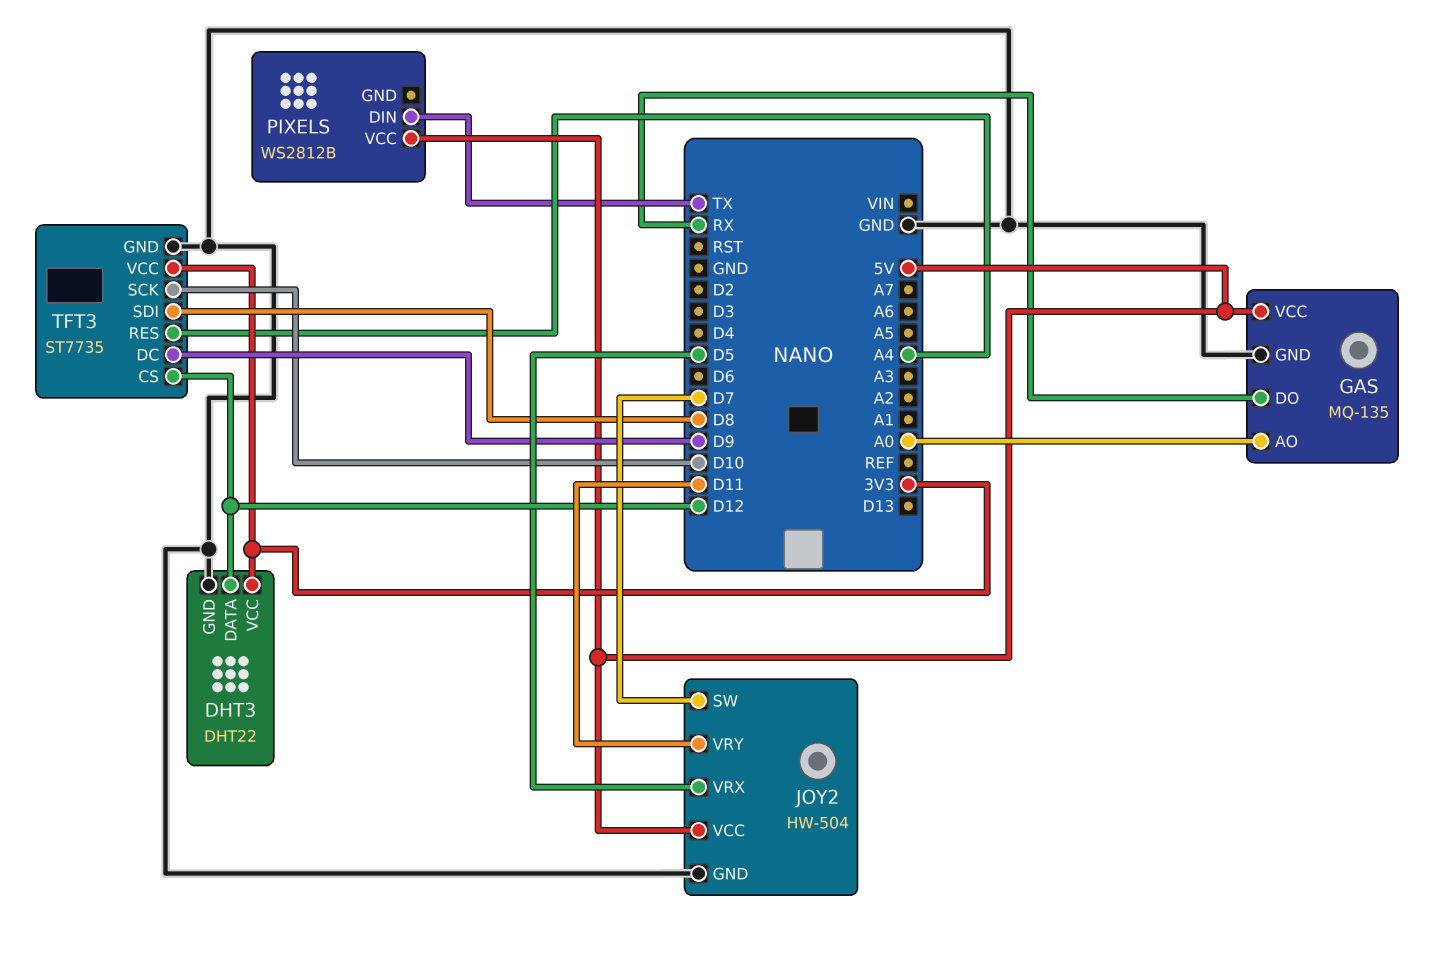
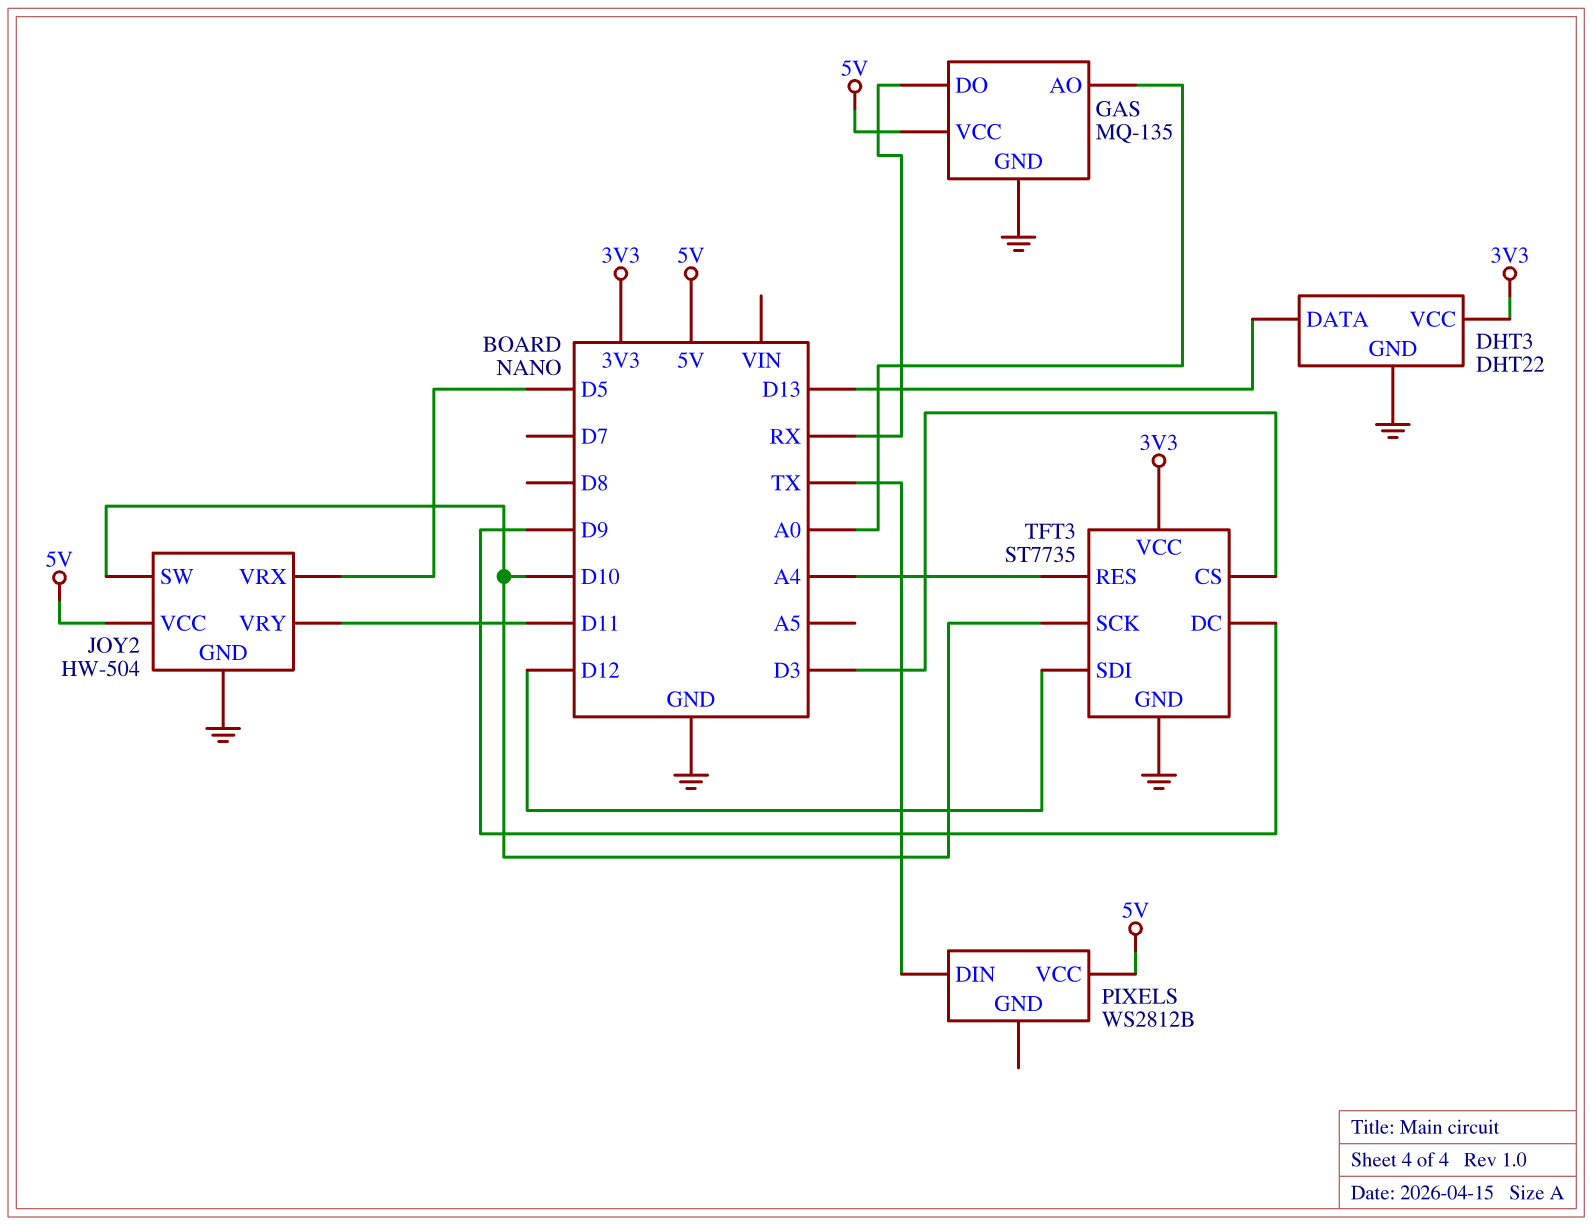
DHT3 pin DATA: D12 -> D13
JOY2 pin SW: D7 -> D10
TFT3 pin CS: D12 -> D3
TFT3 pin SDI: D8 -> D12

